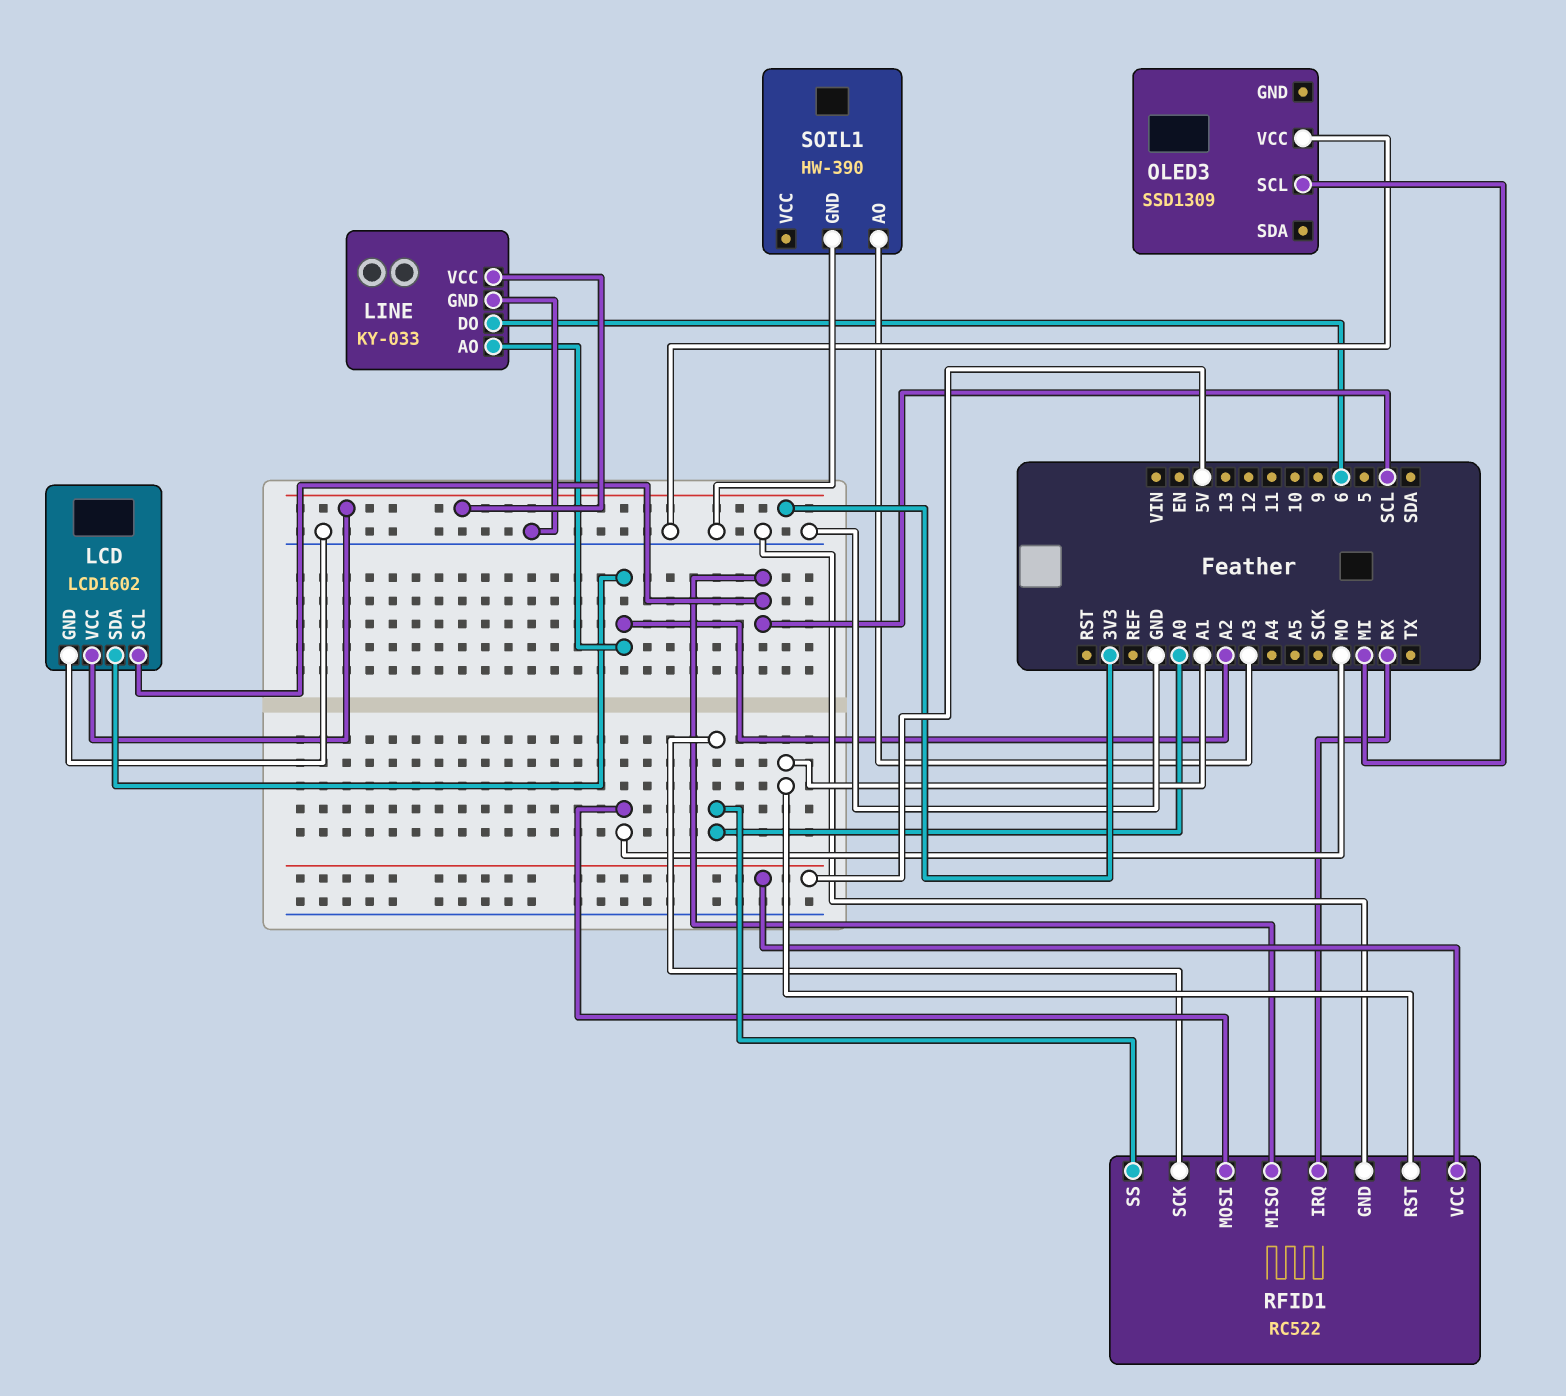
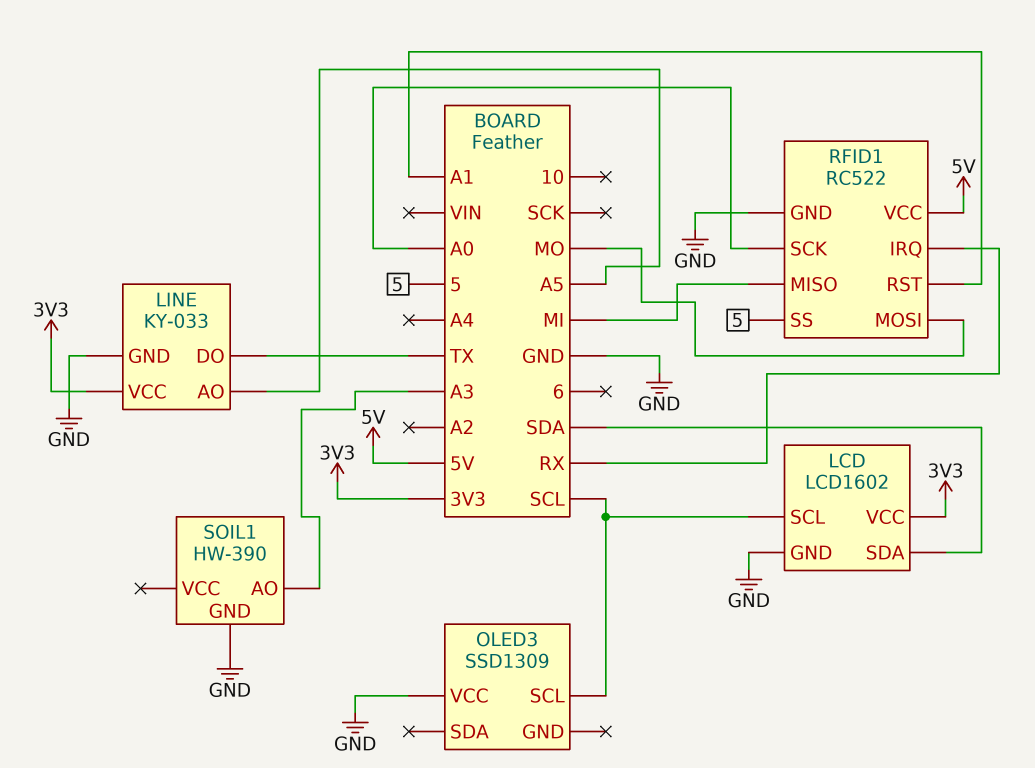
LCD pin SDA: A2 -> SDA
LINE pin AO: A2 -> A5
LINE pin DO: 6 -> TX
OLED3 pin SCL: MI -> SCL
RFID1 pin MISO: SCL -> MI
RFID1 pin SS: A0 -> 5

